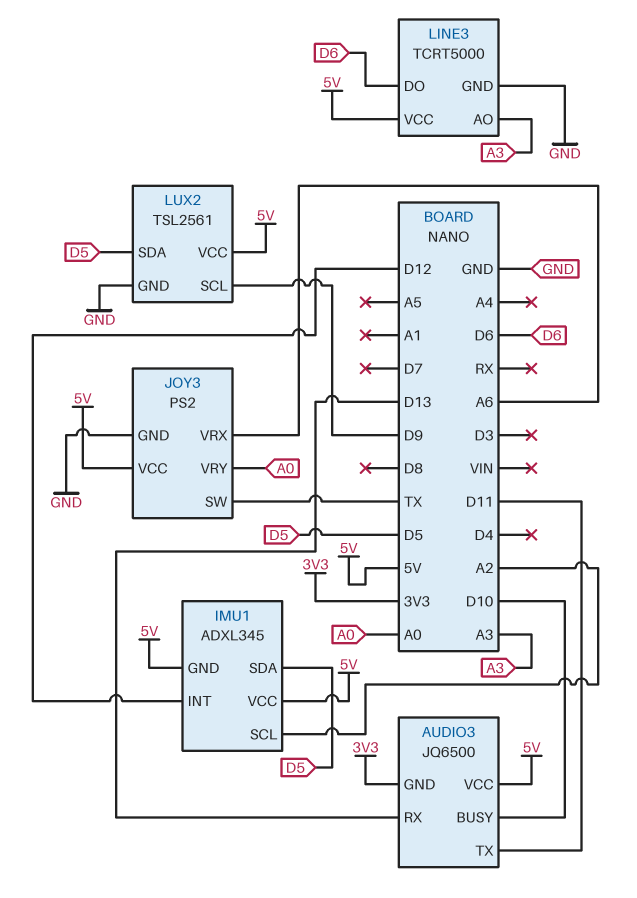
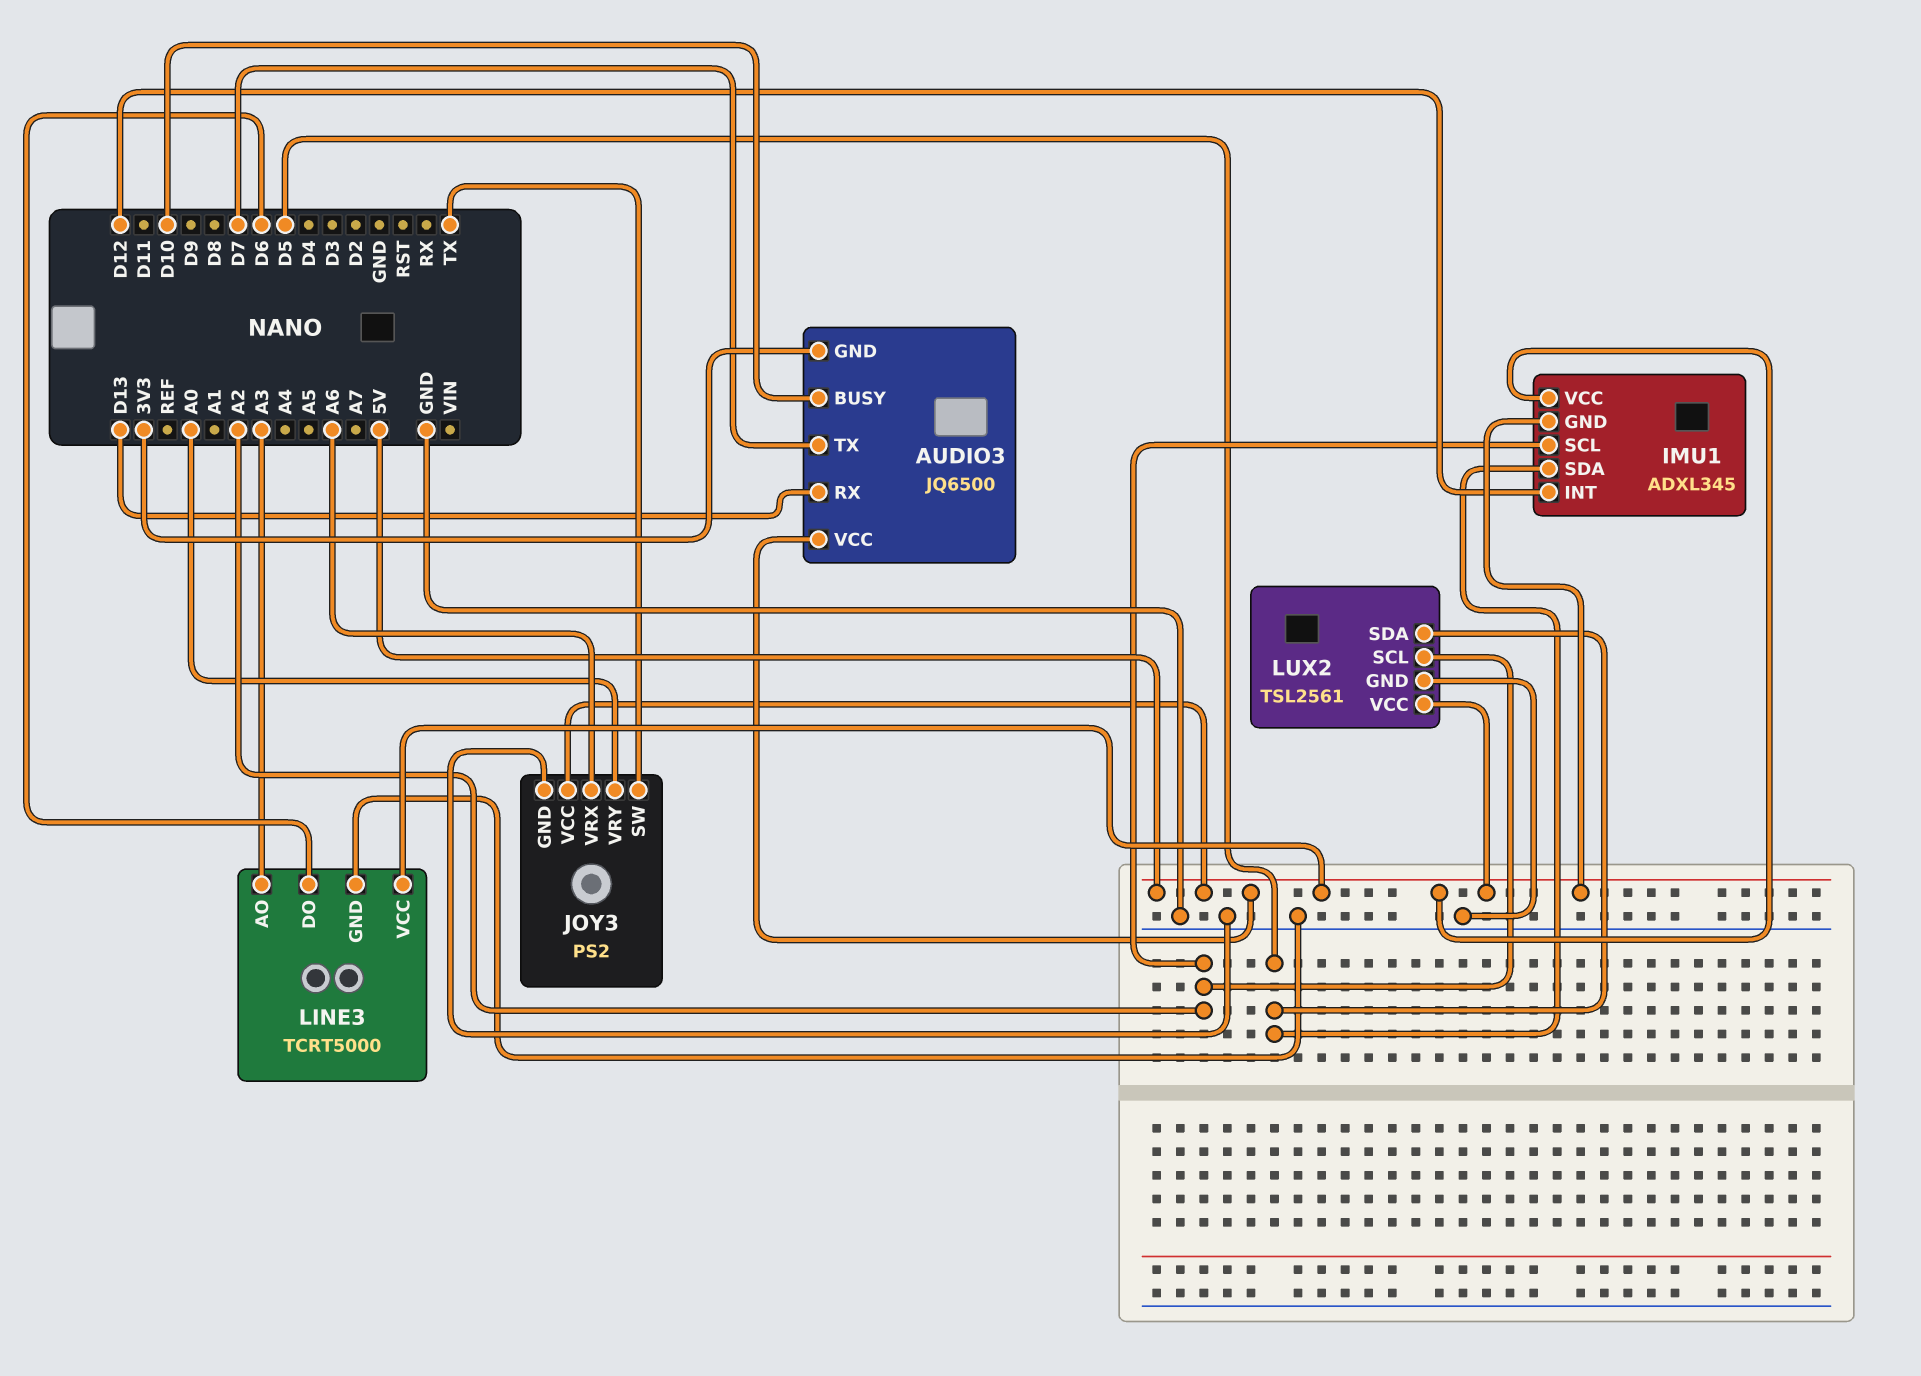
AUDIO3 pin TX: D11 -> D7
LUX2 pin SCL: D9 -> A2

